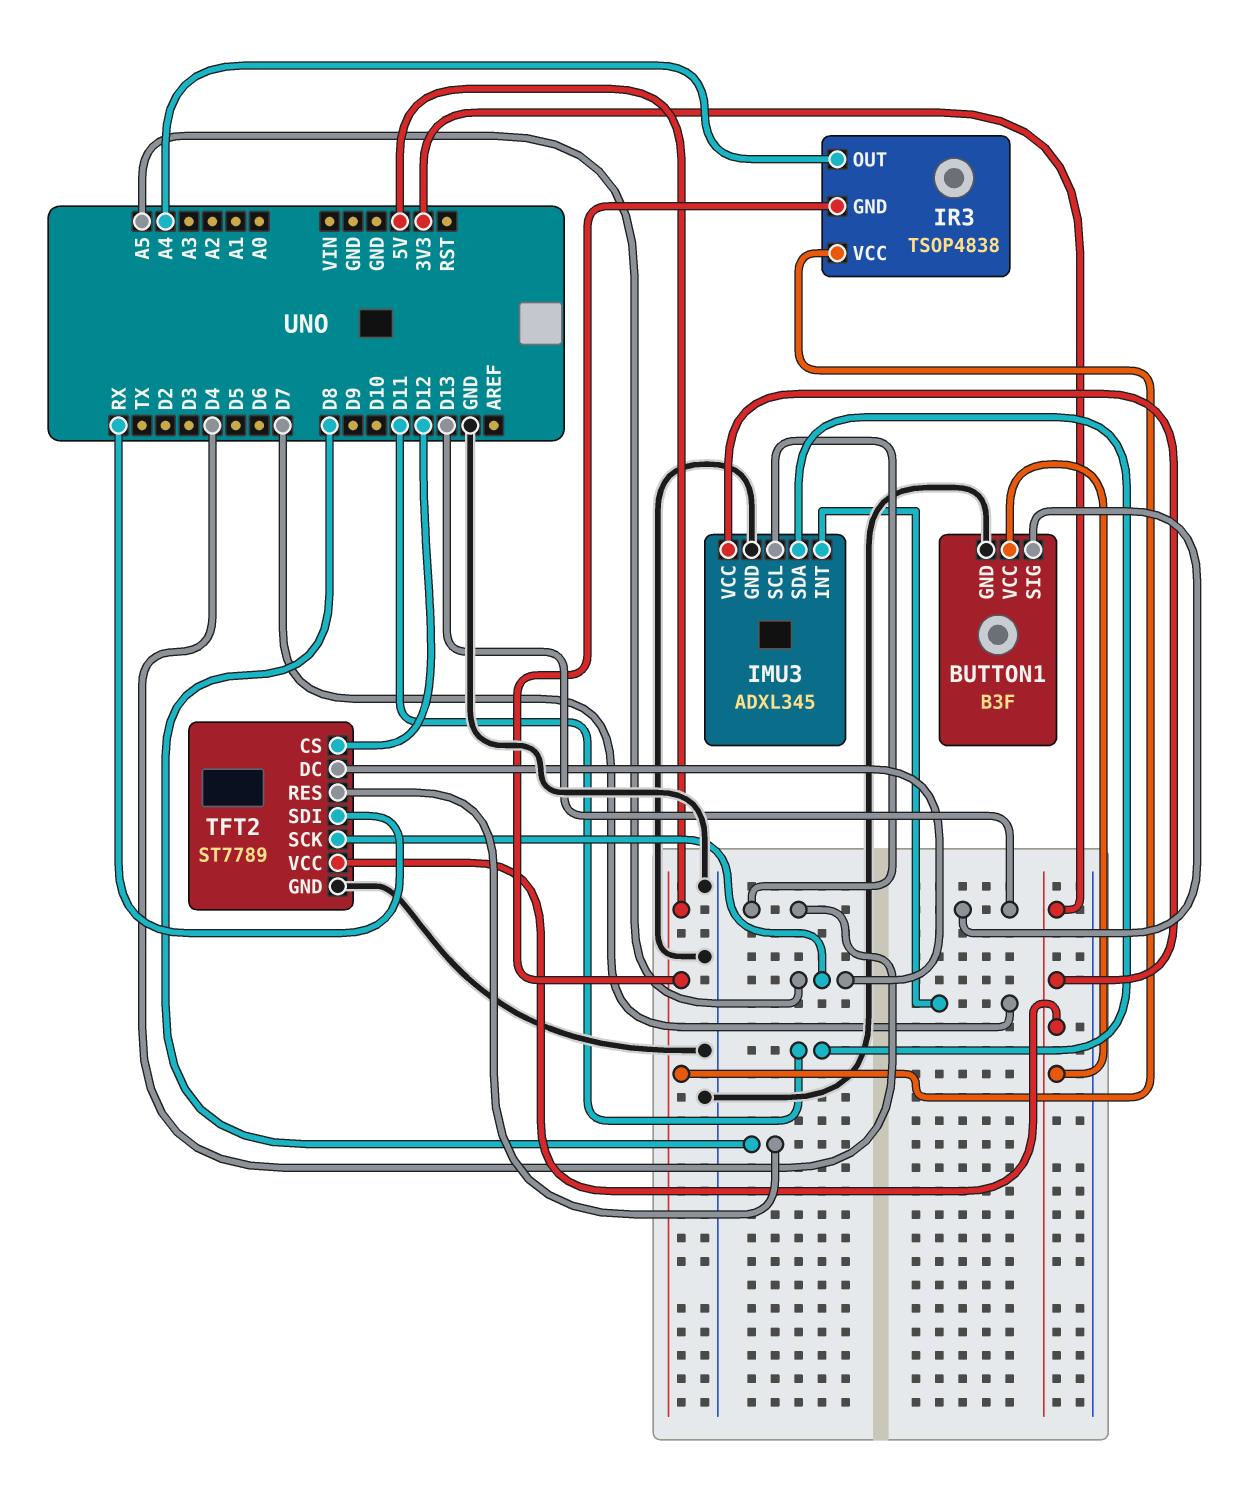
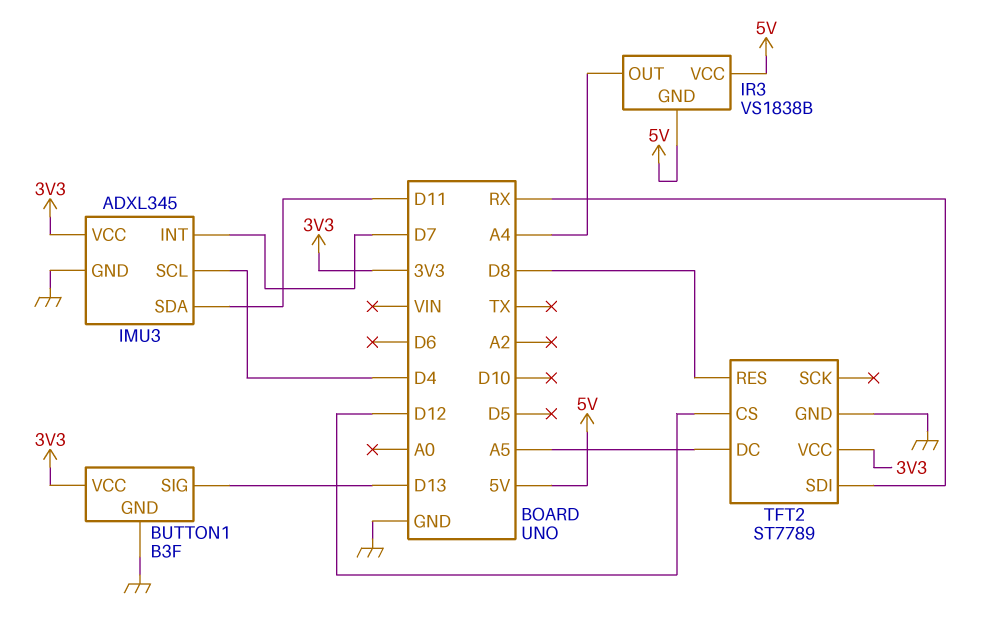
IR3: TSOP4838 -> VS1838B
TFT2 pin SCK: A5 -> none

